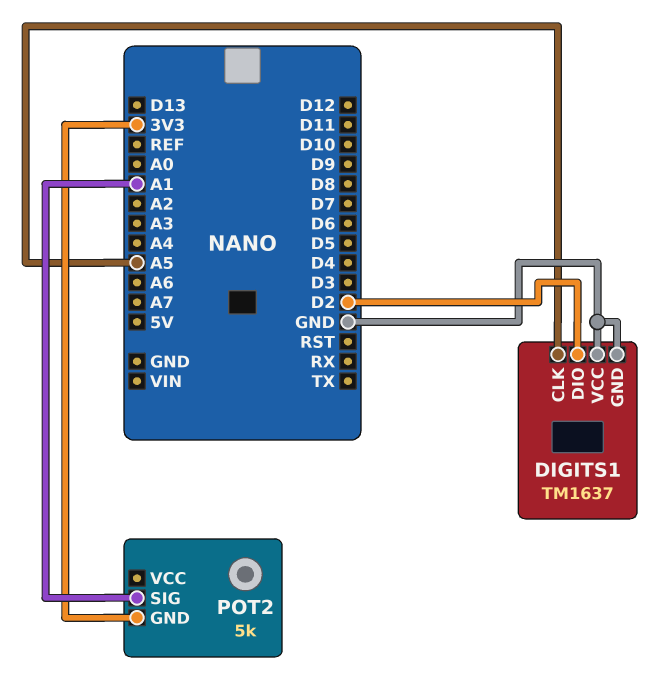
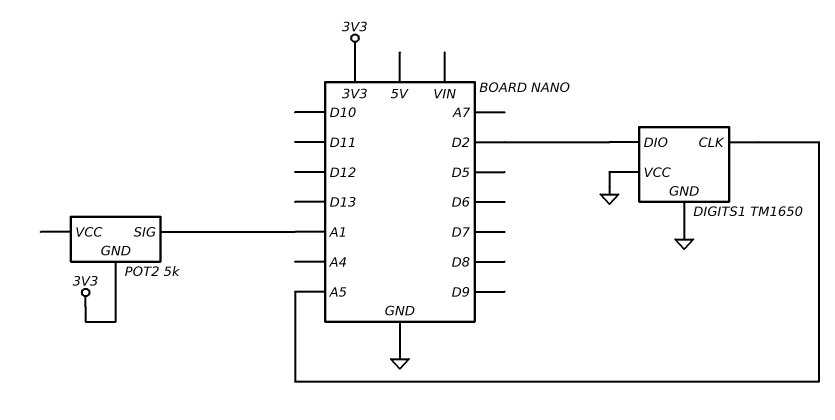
DIGITS1: TM1637 -> TM1650

